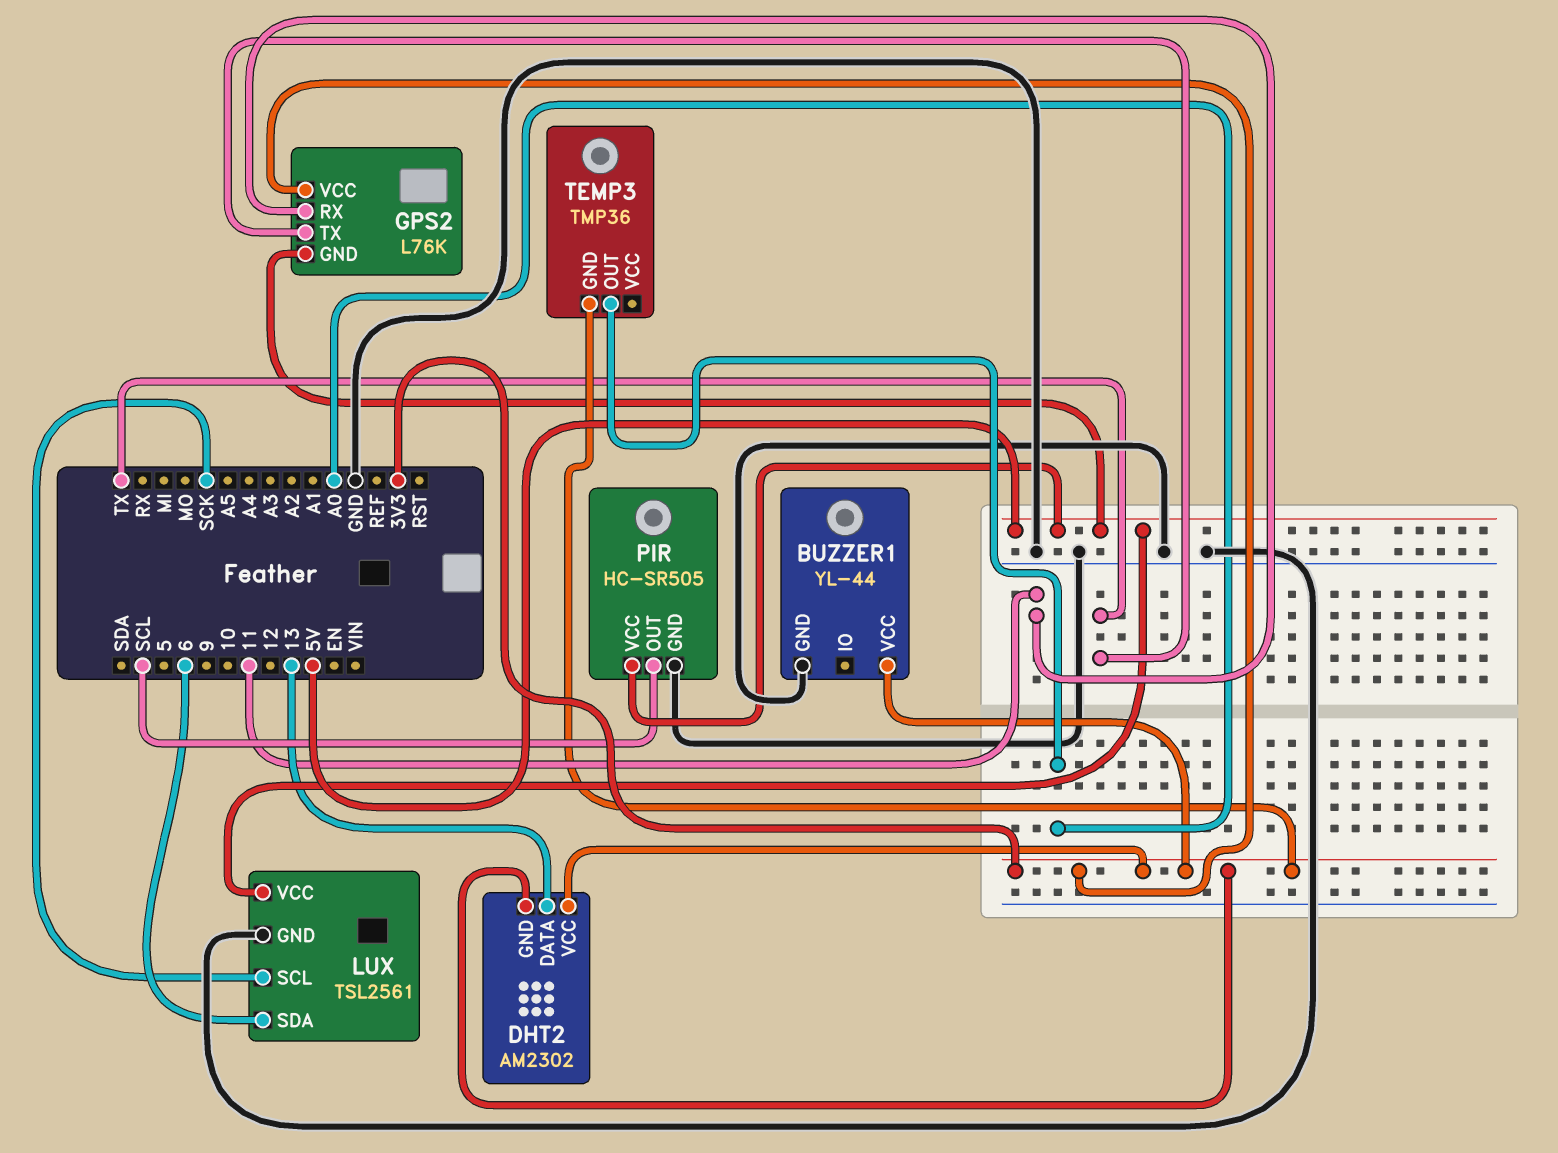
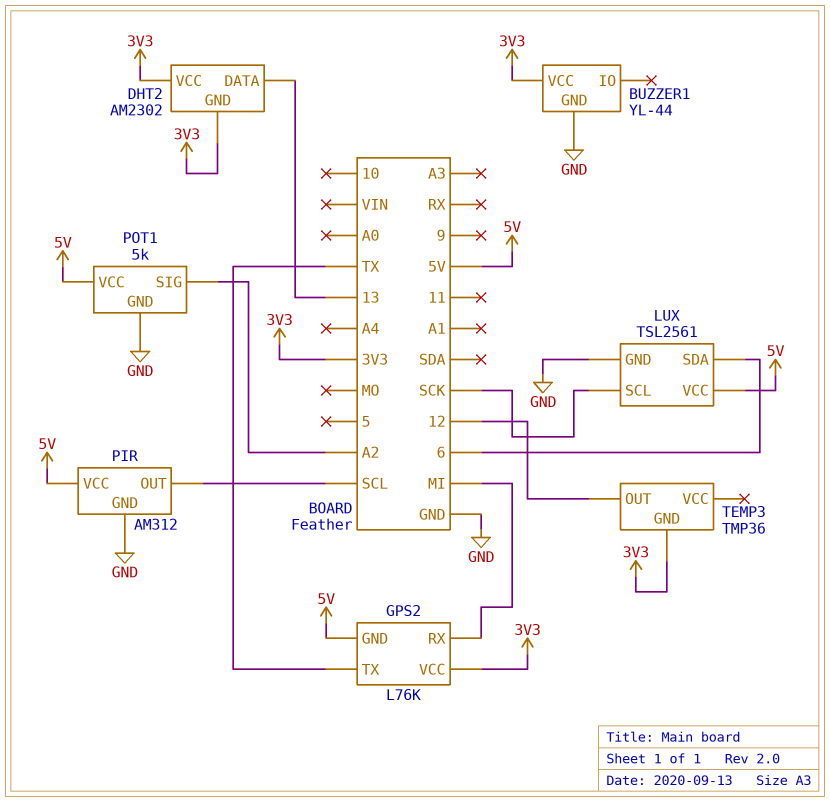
GPS2 pin RX: 11 -> MI
PIR: HC-SR505 -> AM312
POT1: none -> 5k
POT1 pin GND: none -> GND
POT1 pin SIG: none -> A2
POT1 pin VCC: none -> 5V
TEMP3 pin OUT: A0 -> 12

